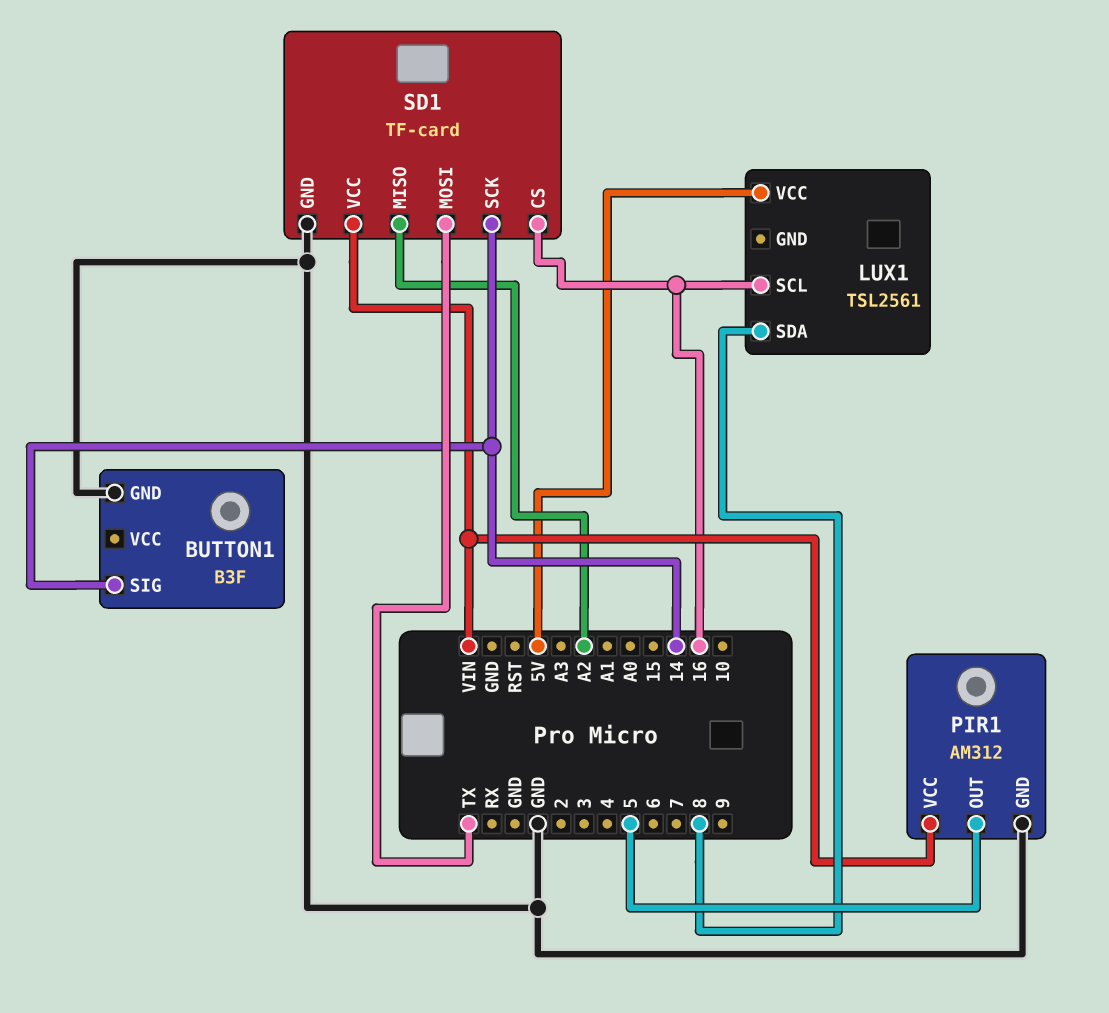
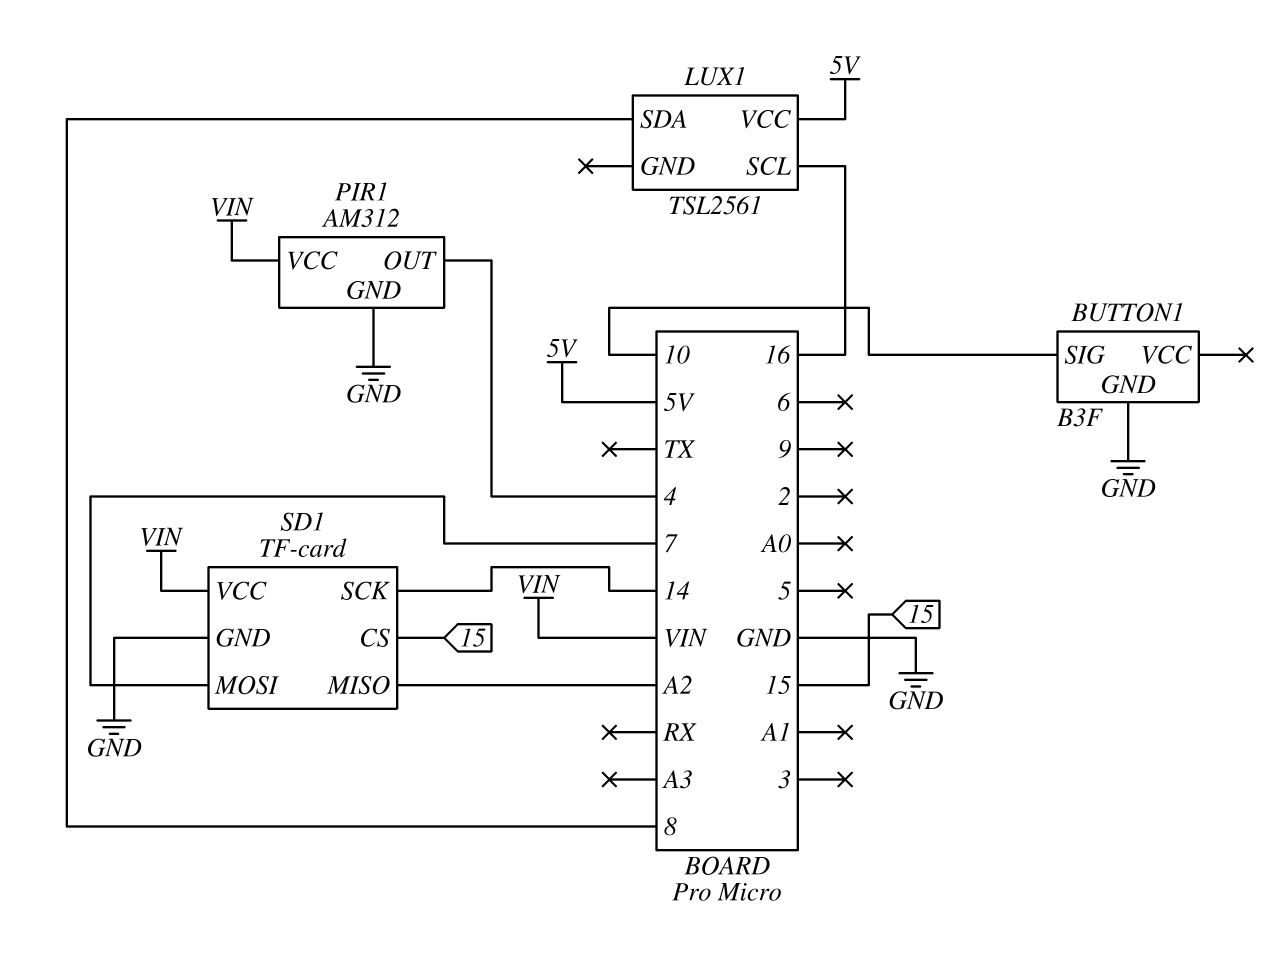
BUTTON1 pin SIG: 14 -> 10
PIR1 pin OUT: 5 -> 4
SD1 pin CS: 16 -> 15
SD1 pin MOSI: TX -> 7

